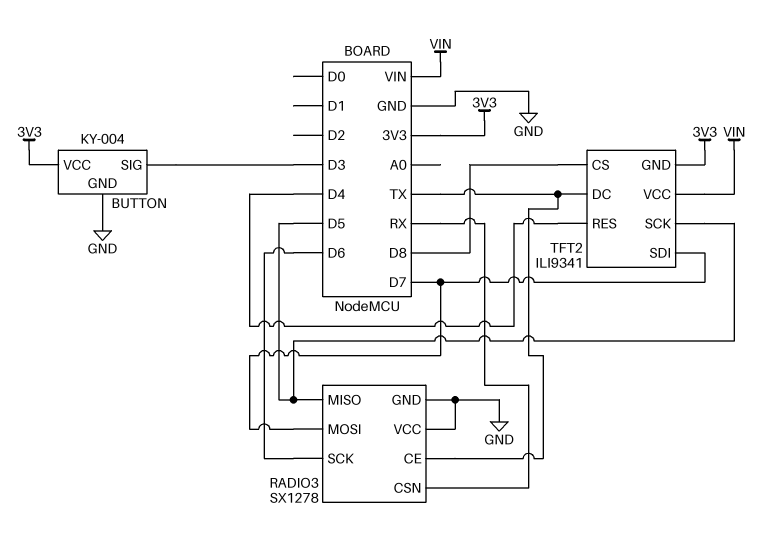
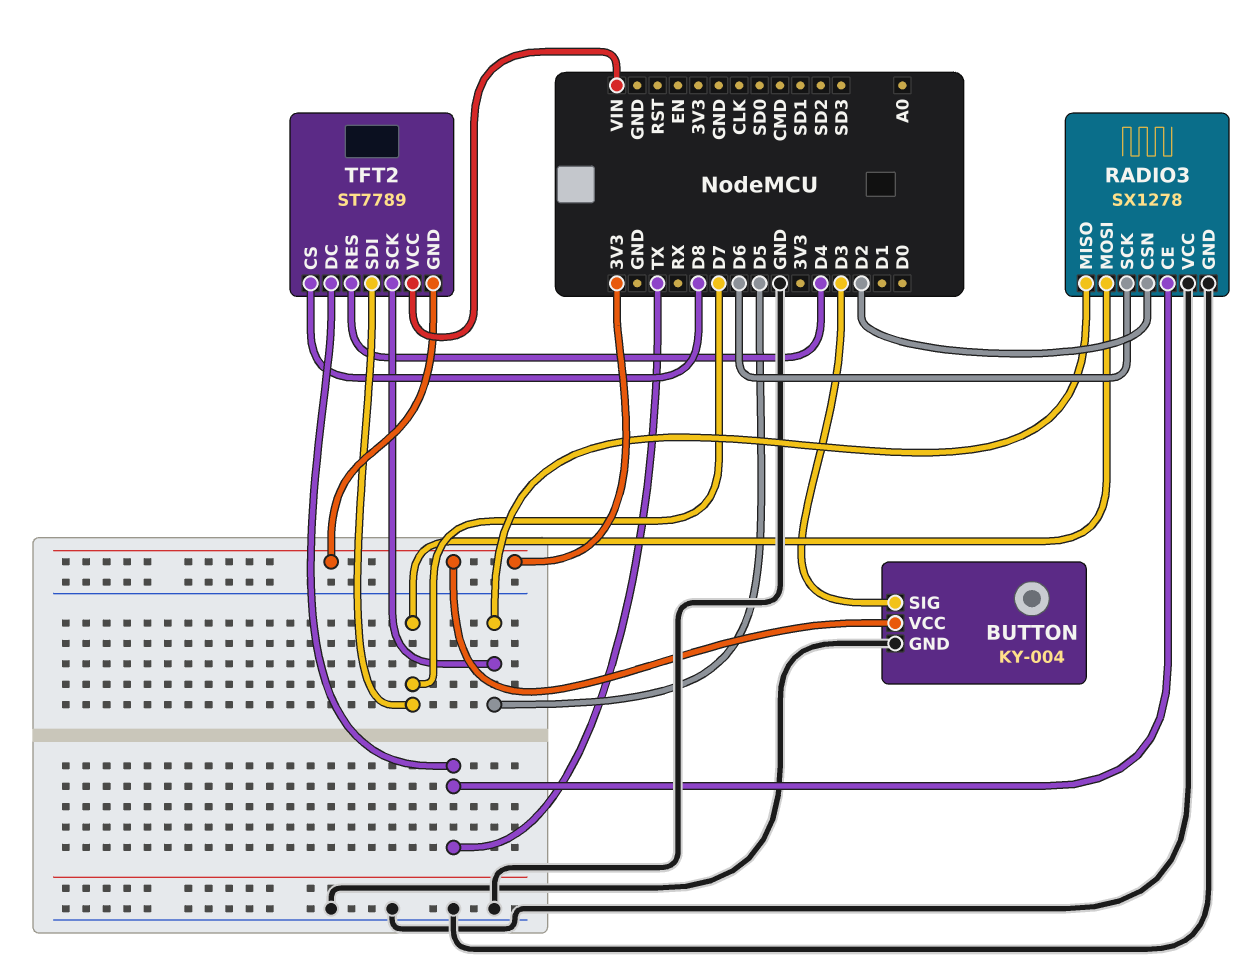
RADIO3 pin CSN: RX -> D2
TFT2: ILI9341 -> ST7789

